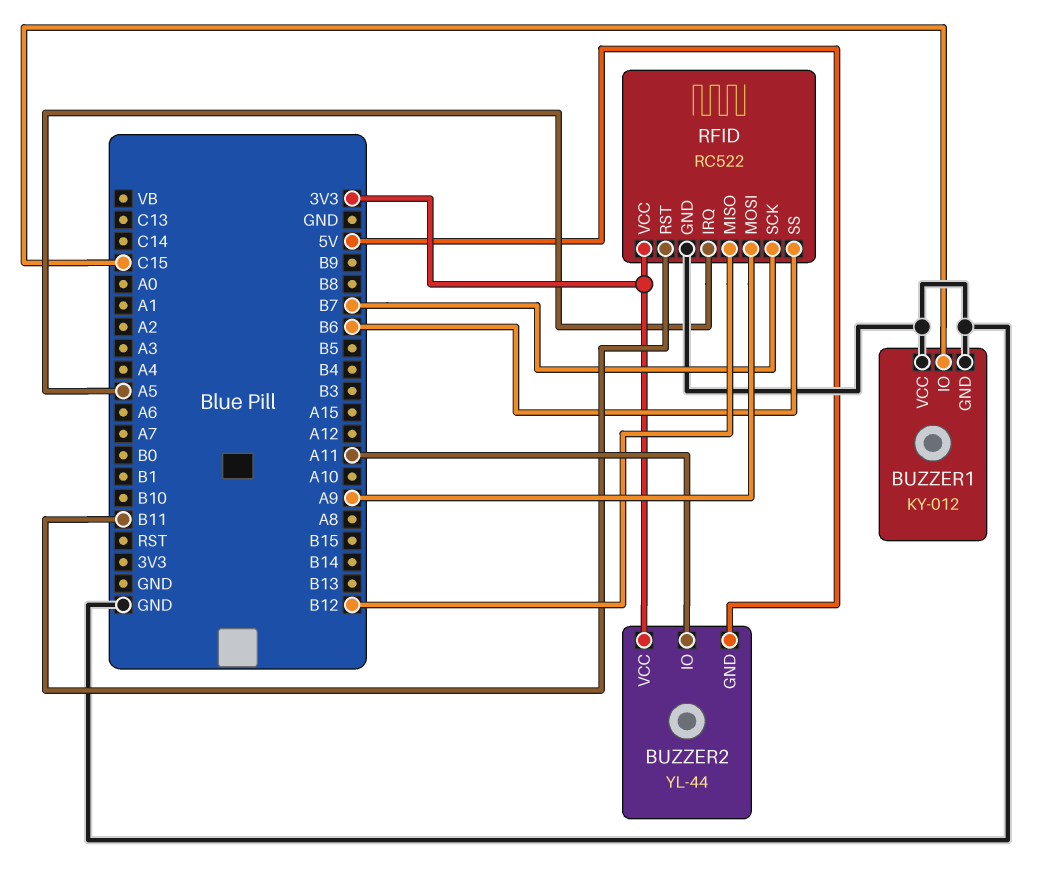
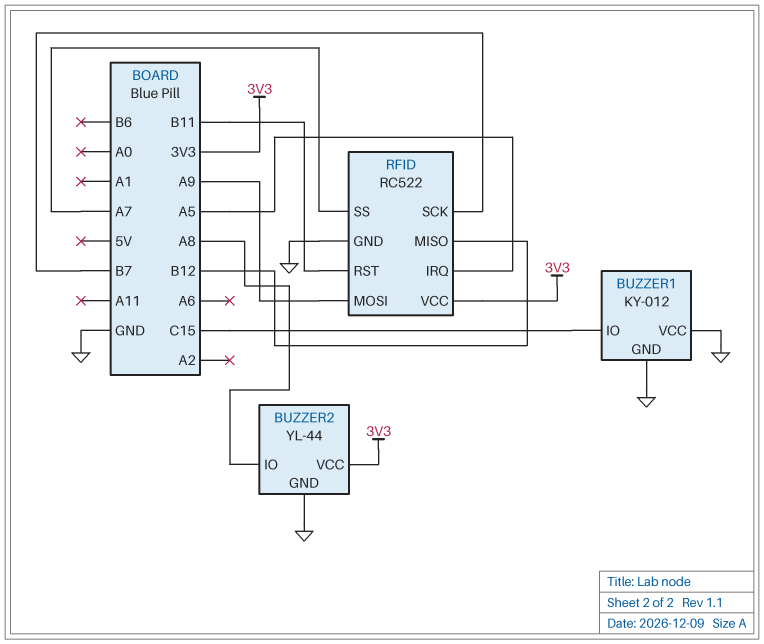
BUZZER2 pin GND: 5V -> GND
BUZZER2 pin IO: A11 -> A8
RFID pin SS: B6 -> A7

